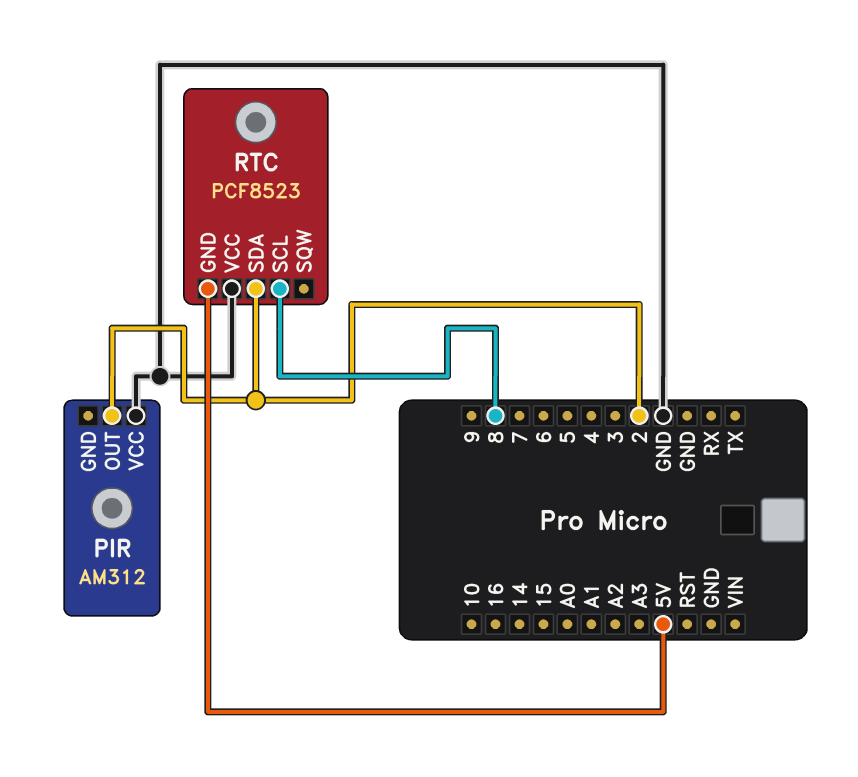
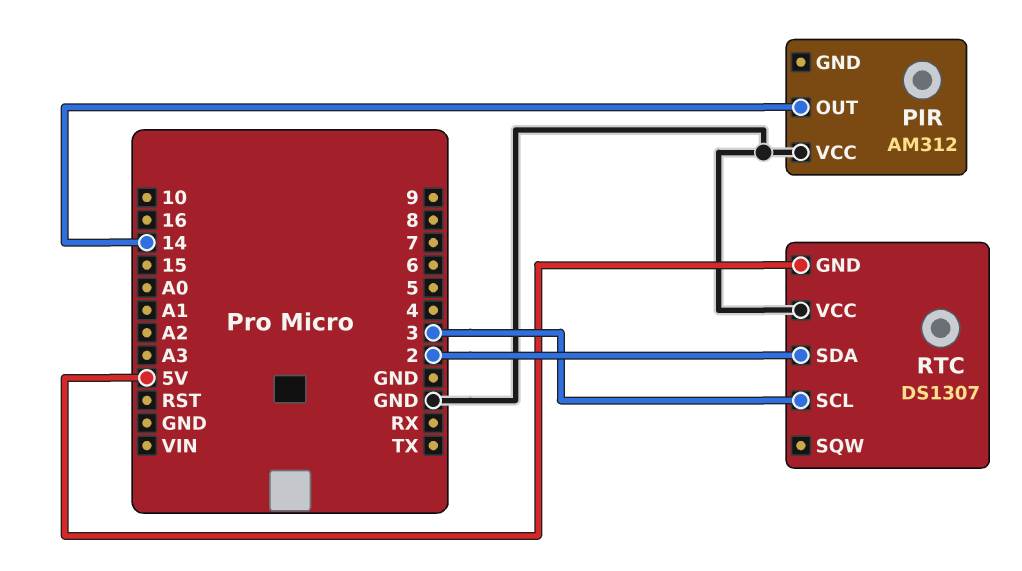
PIR pin OUT: 2 -> 14
RTC: PCF8523 -> DS1307
RTC pin SCL: 8 -> 3

